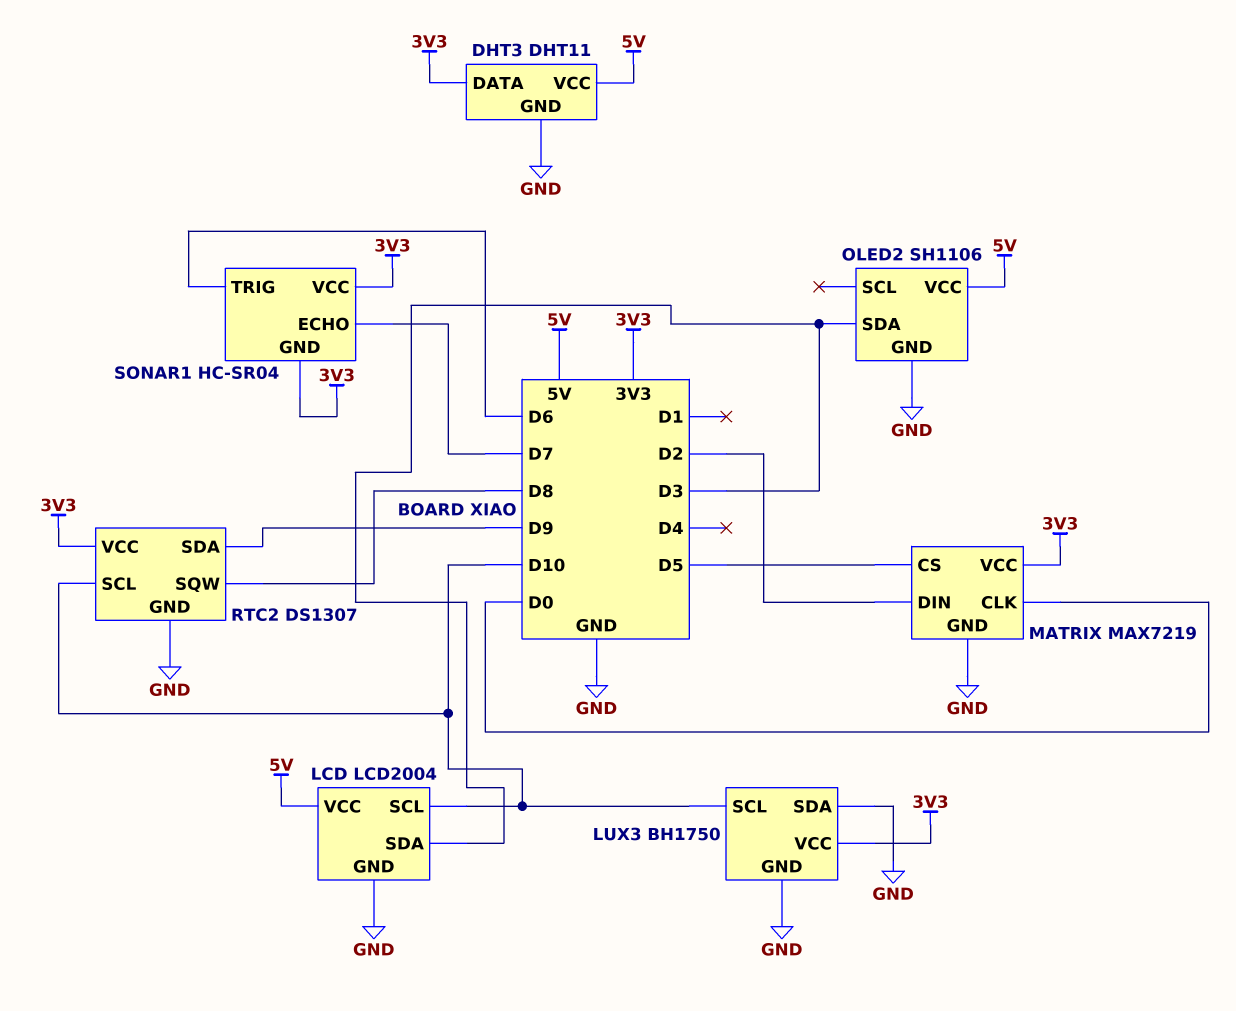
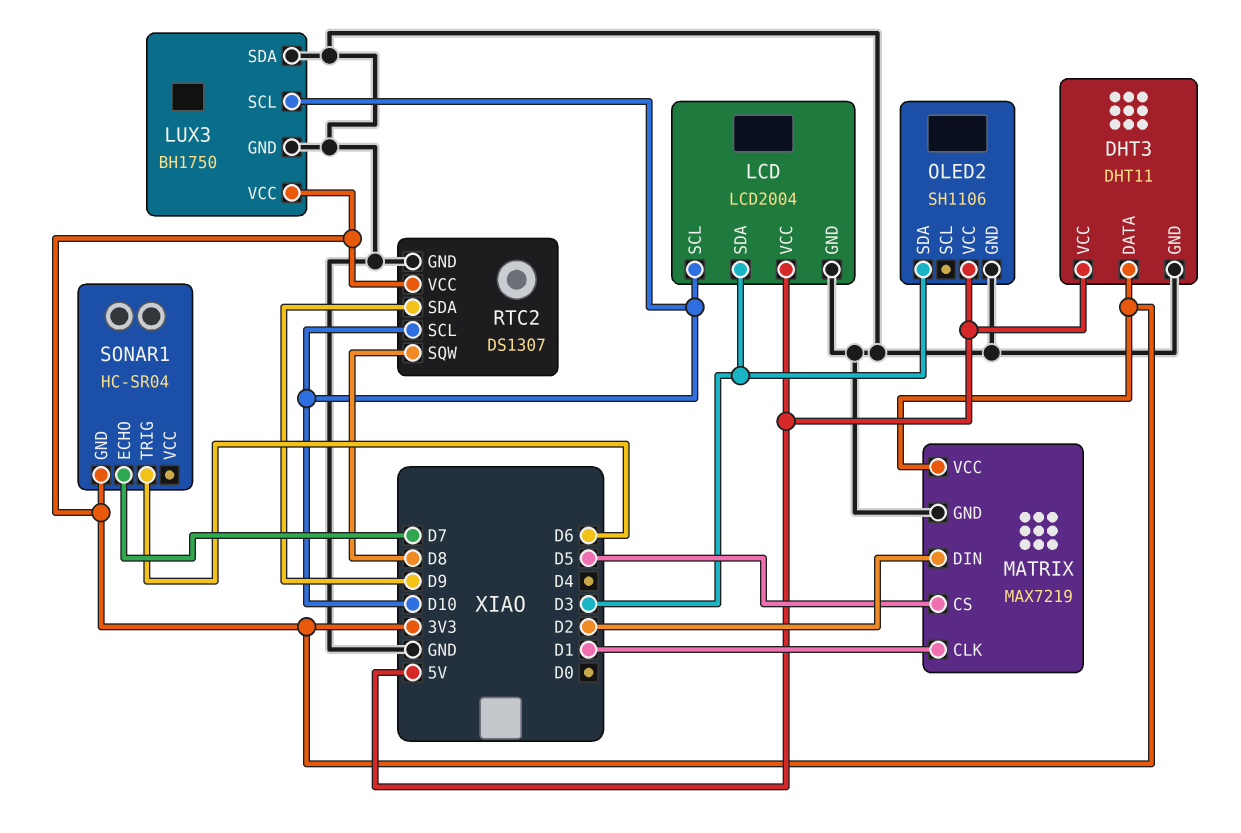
MATRIX pin CLK: D0 -> D1
SONAR1 pin VCC: 3V3 -> none

